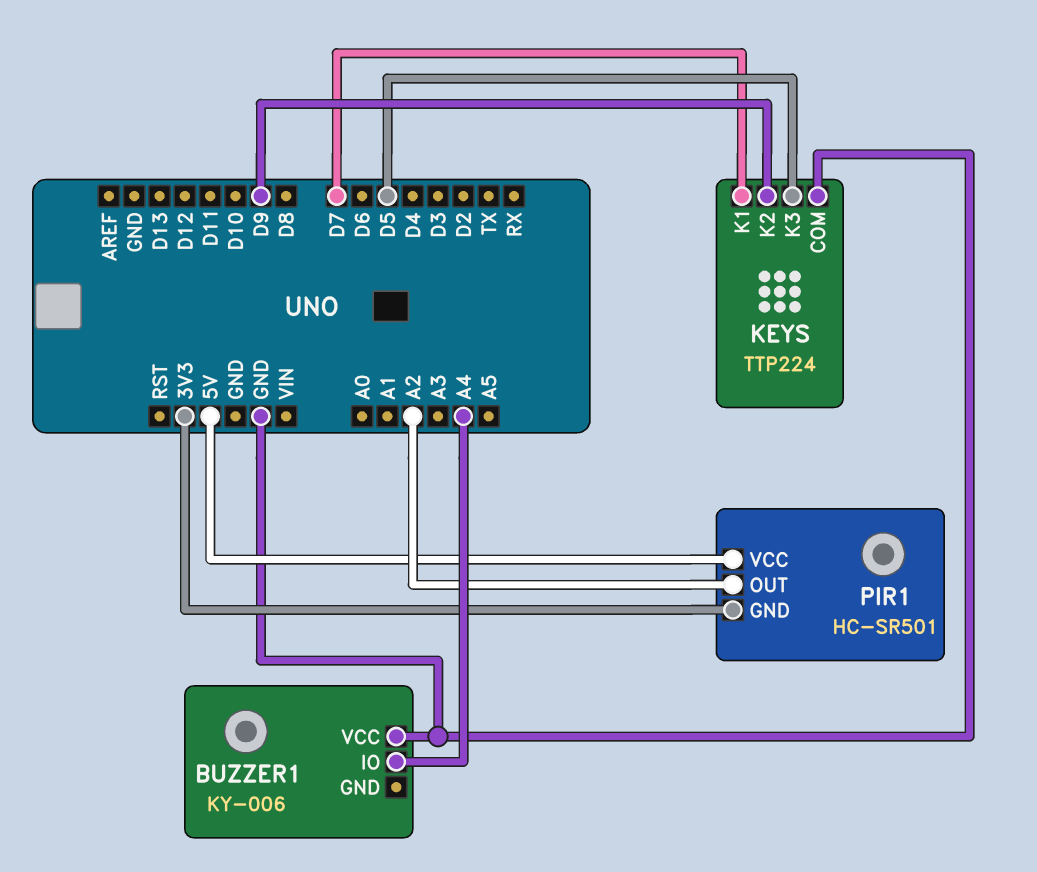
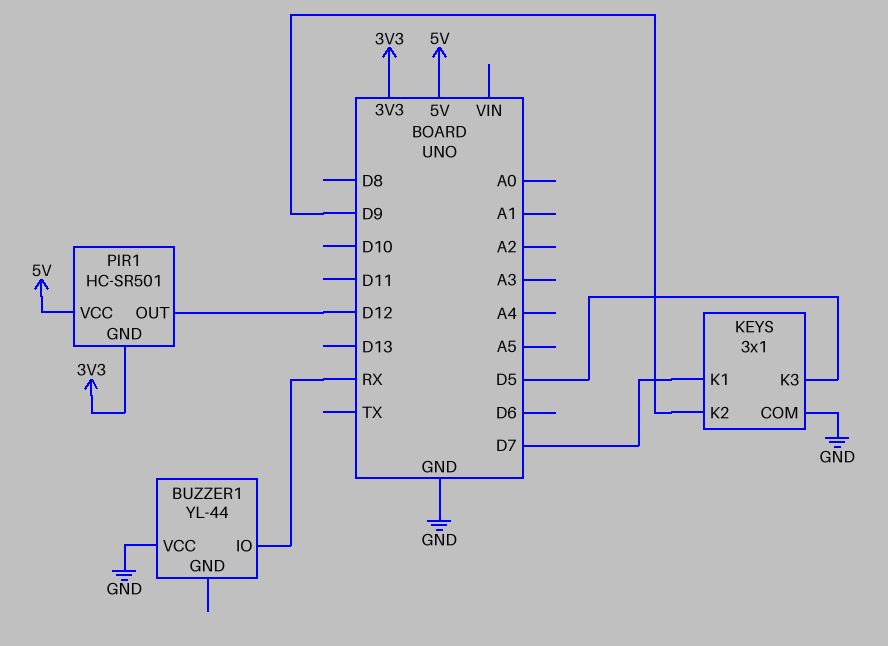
BUZZER1: KY-006 -> YL-44
BUZZER1 pin IO: A4 -> RX
KEYS: TTP224 -> 3x1
PIR1 pin OUT: A2 -> D12

